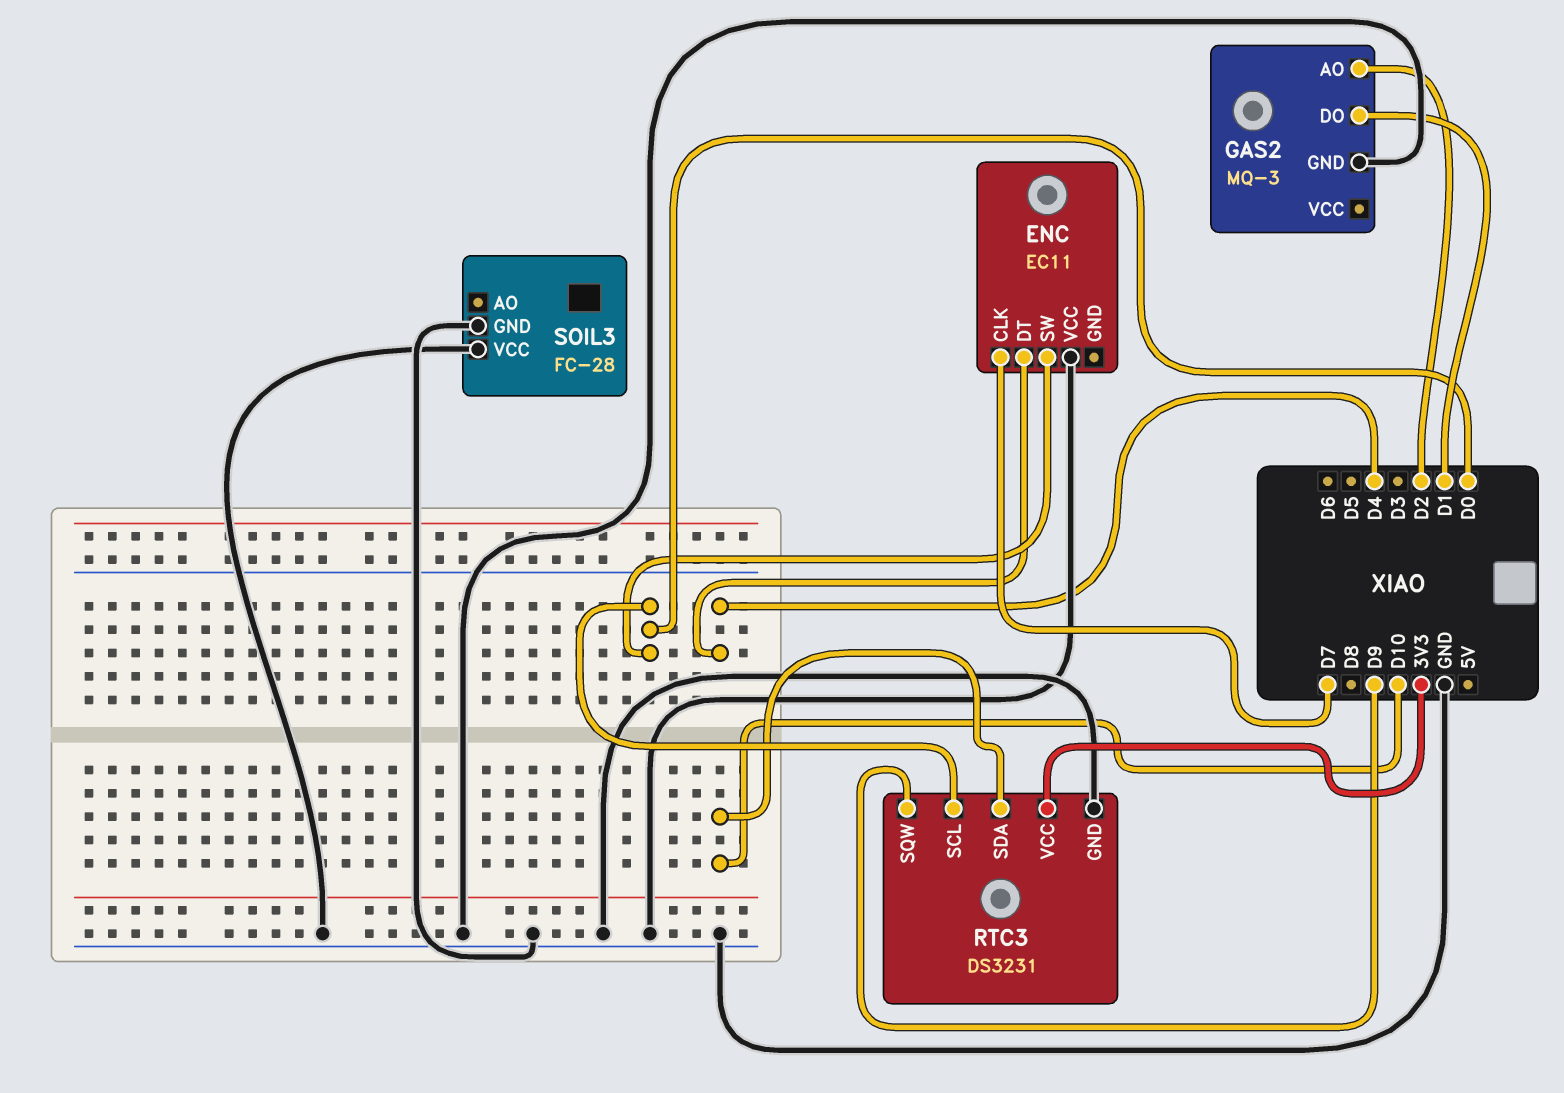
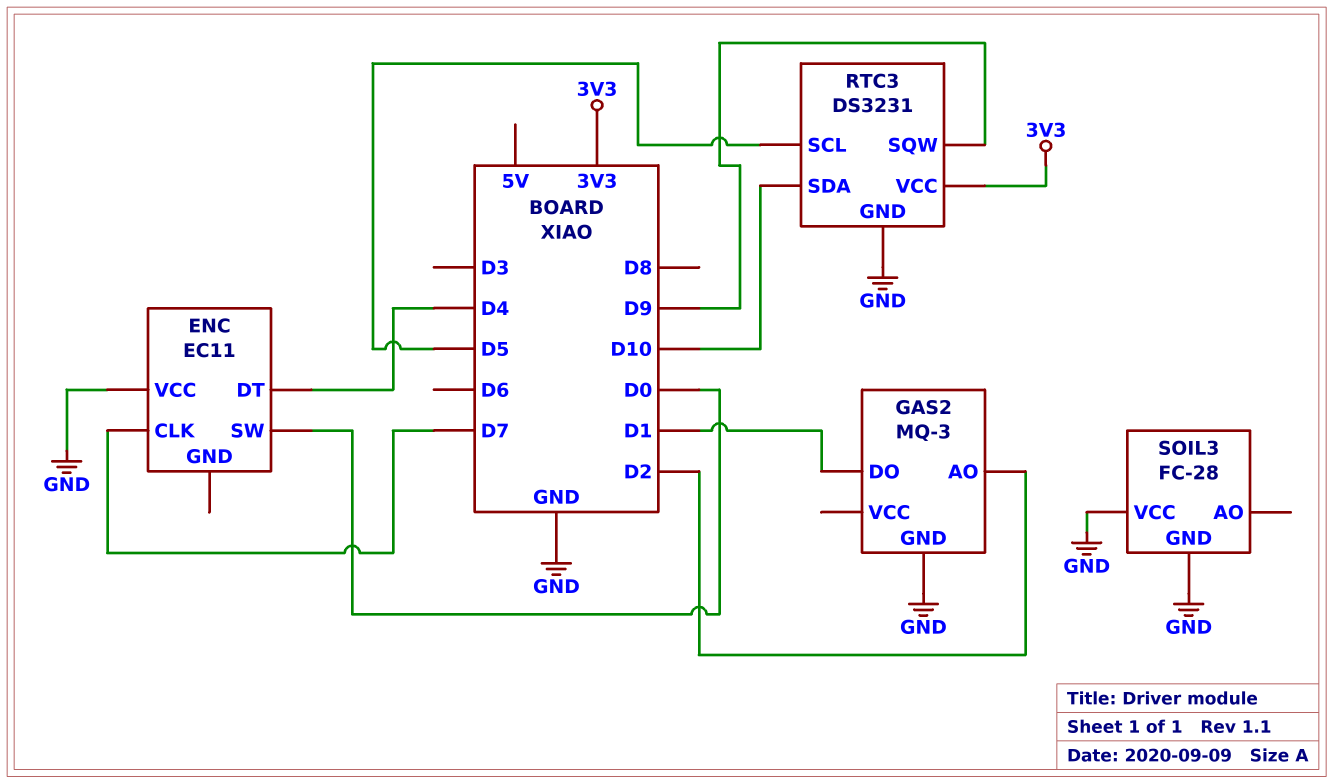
RTC3 pin SCL: D0 -> D5

